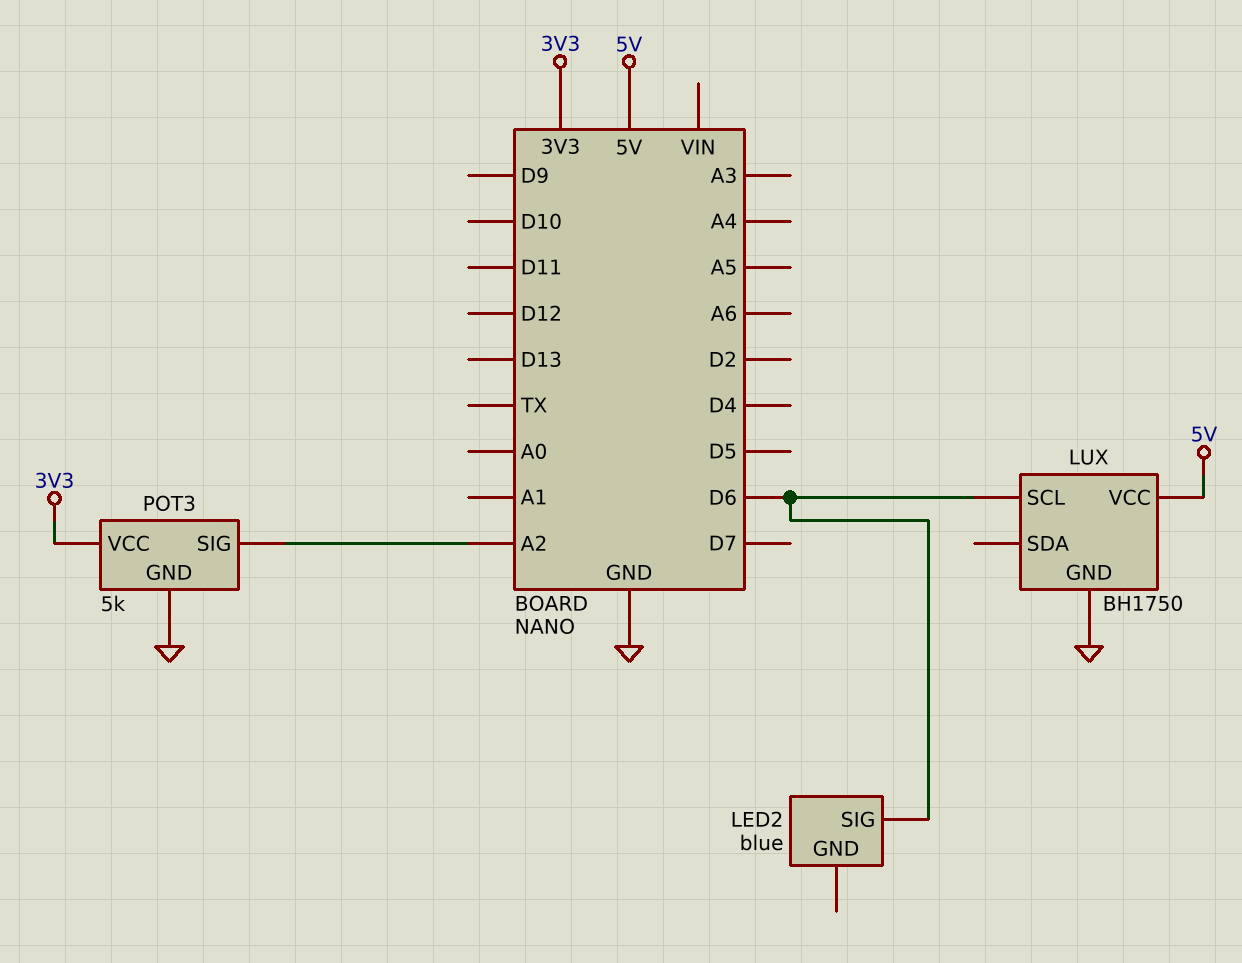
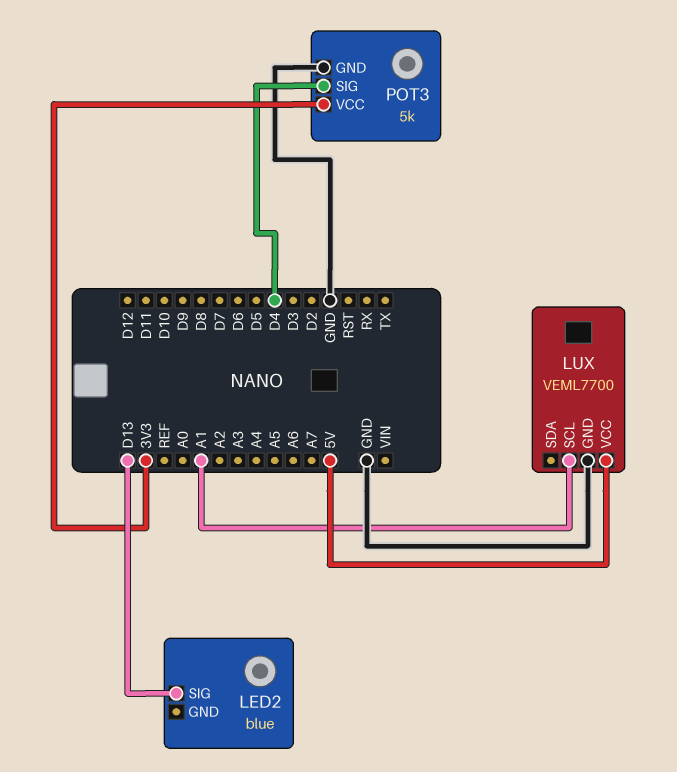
LED2 pin SIG: D6 -> D13
LUX: BH1750 -> VEML7700
LUX pin SCL: D6 -> A1
POT3 pin SIG: A2 -> D4

